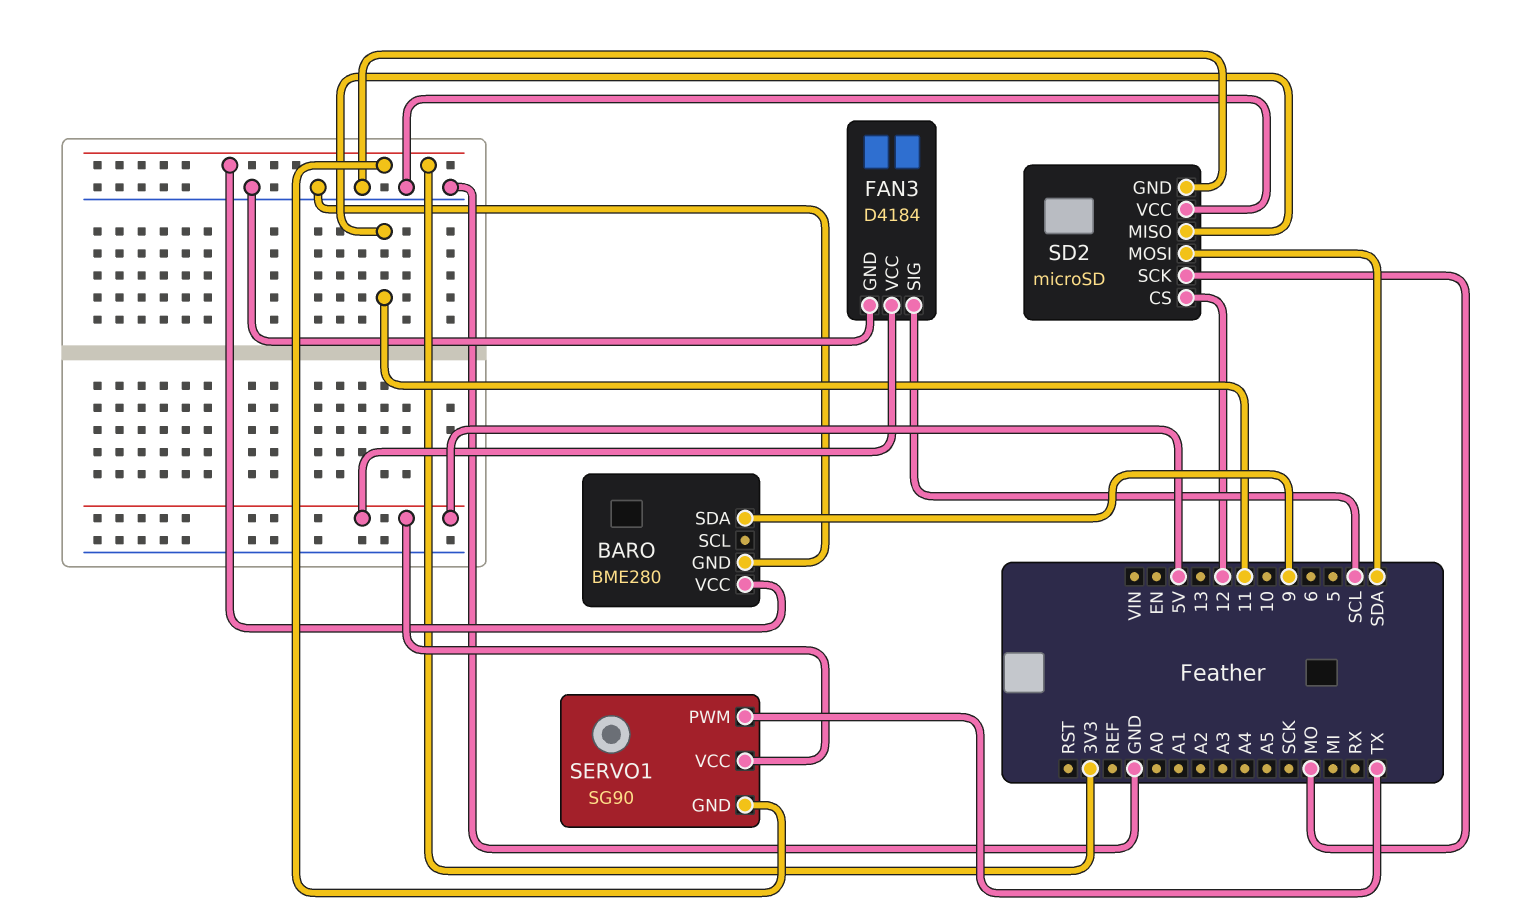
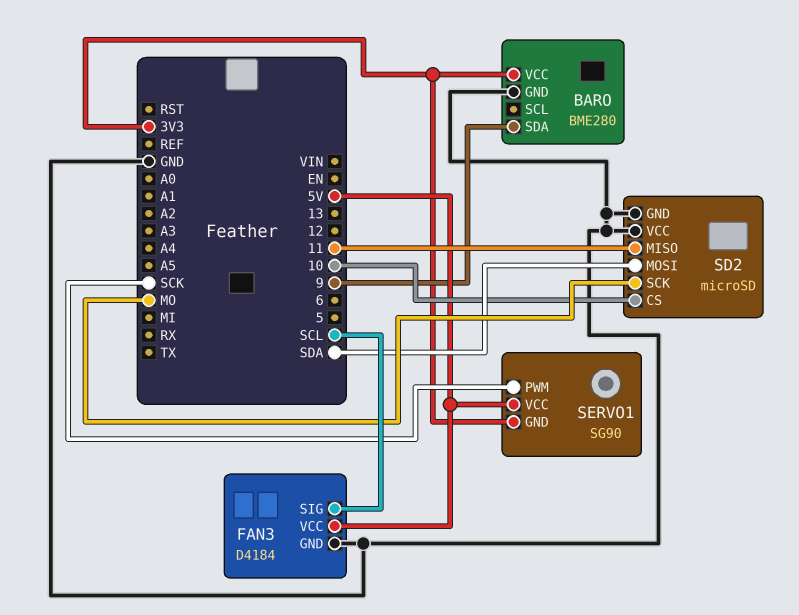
SD2 pin CS: 12 -> 10
SERVO1 pin PWM: TX -> SCK

